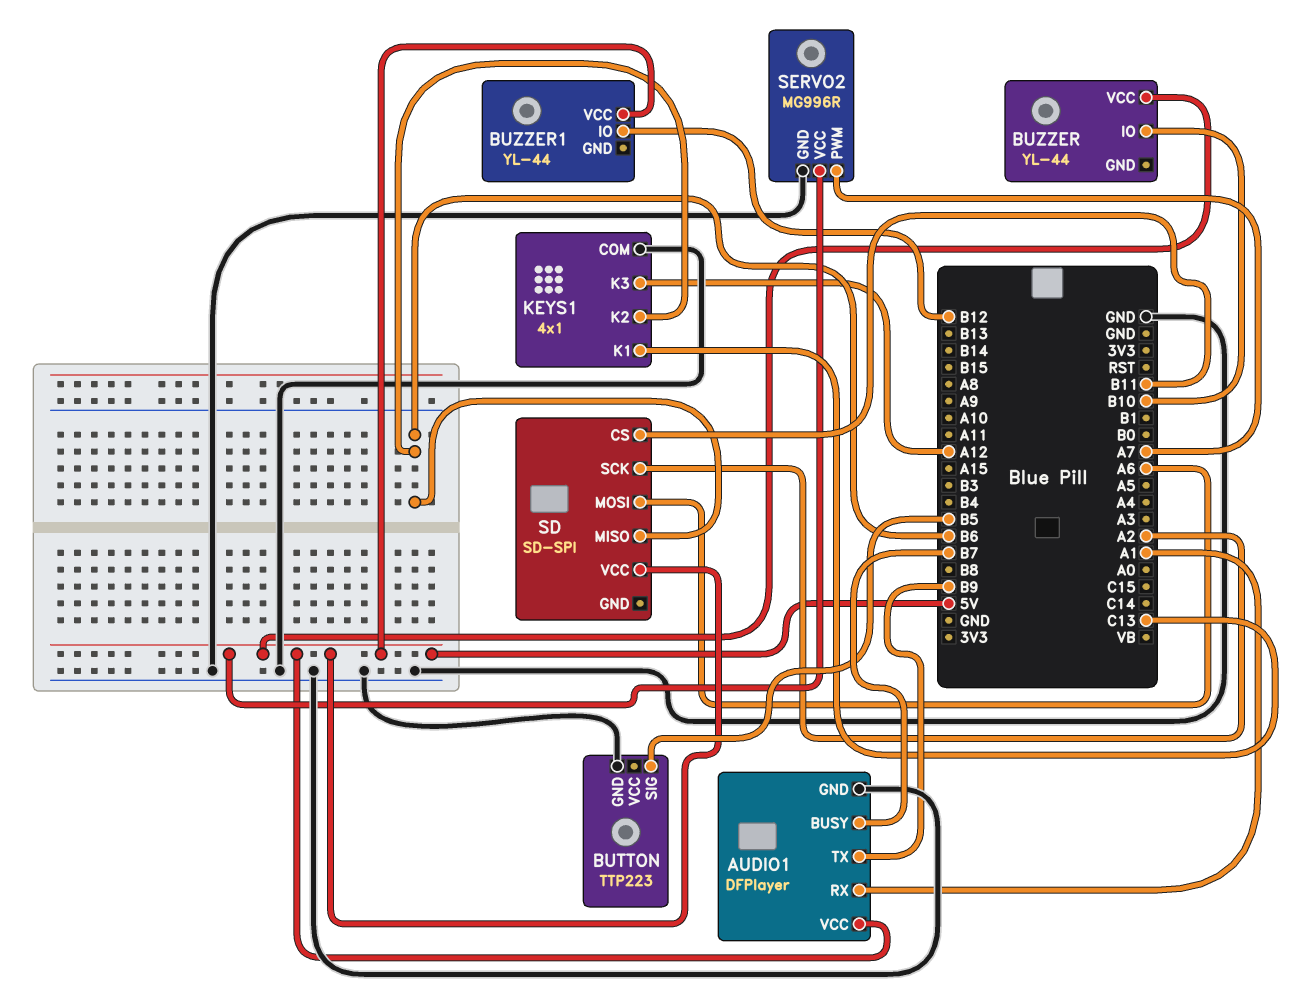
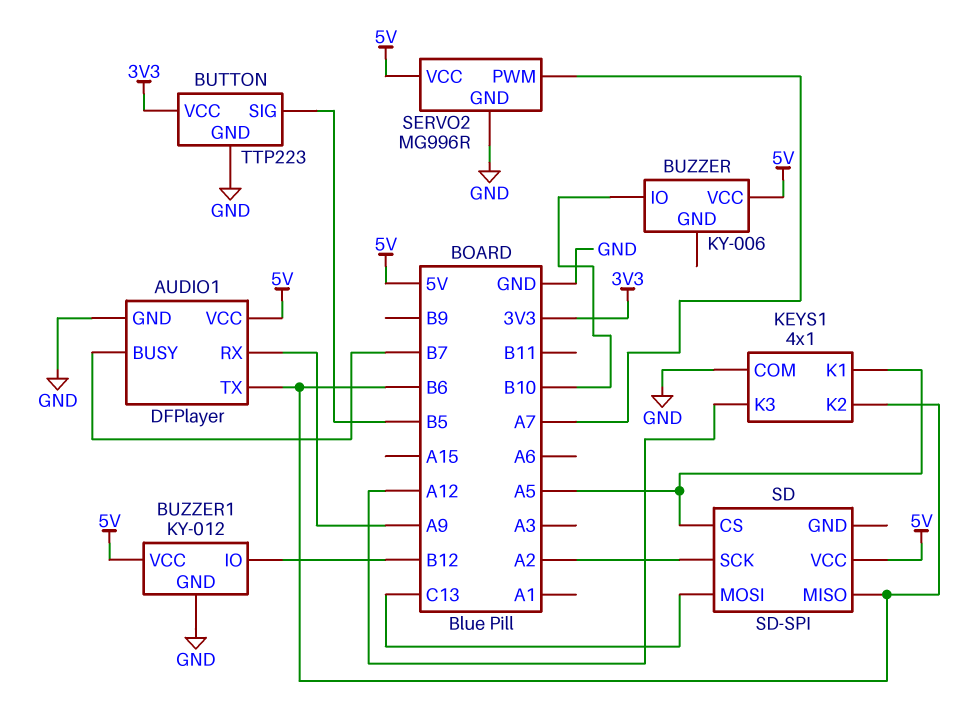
AUDIO1 pin RX: A1 -> A9
AUDIO1 pin TX: B9 -> B6
BUTTON pin VCC: none -> 3V3
BUZZER: YL-44 -> KY-006
BUZZER1: YL-44 -> KY-012
BUZZER1 pin GND: none -> GND
KEYS1 pin K1: C13 -> A5
SD pin CS: B11 -> A5
SD pin MOSI: A6 -> C13

